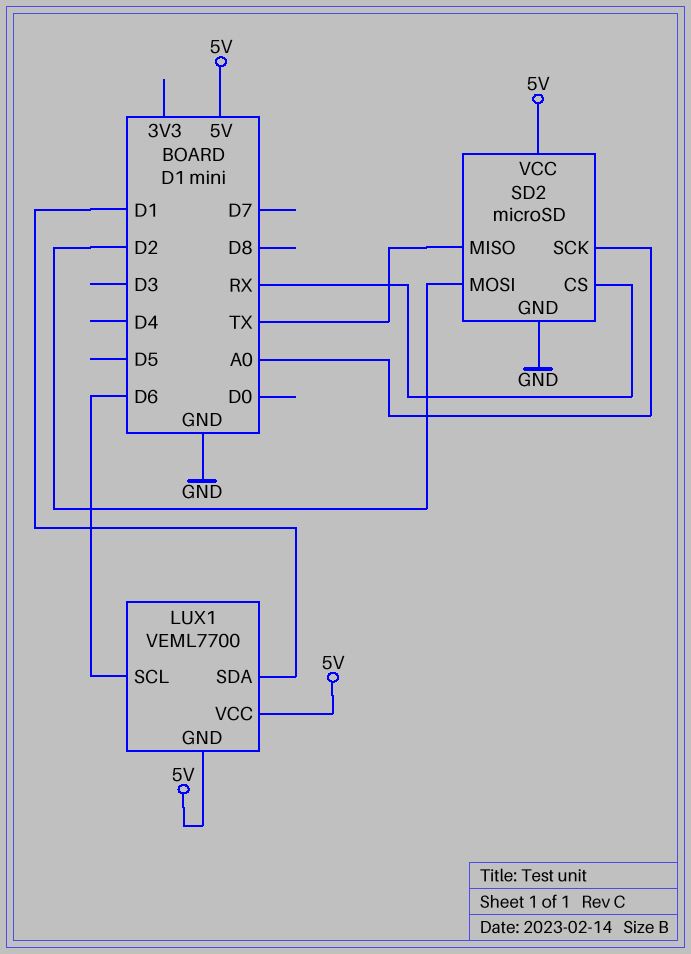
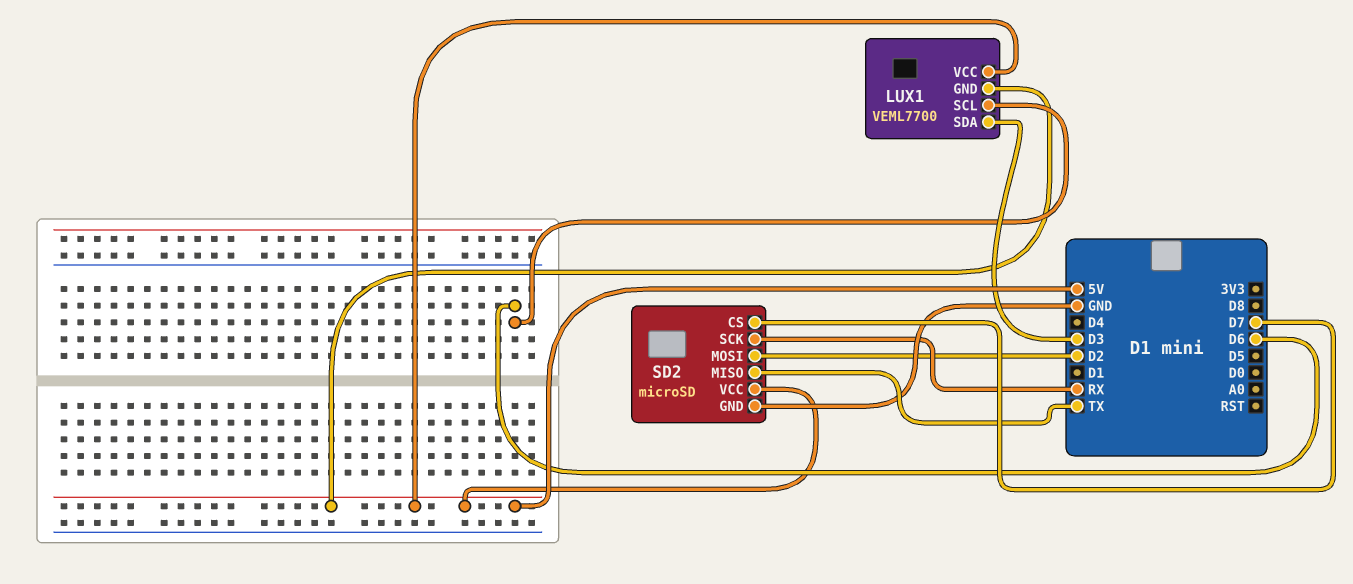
LUX1 pin SDA: D1 -> D3
SD2 pin CS: RX -> D7
SD2 pin SCK: A0 -> RX

